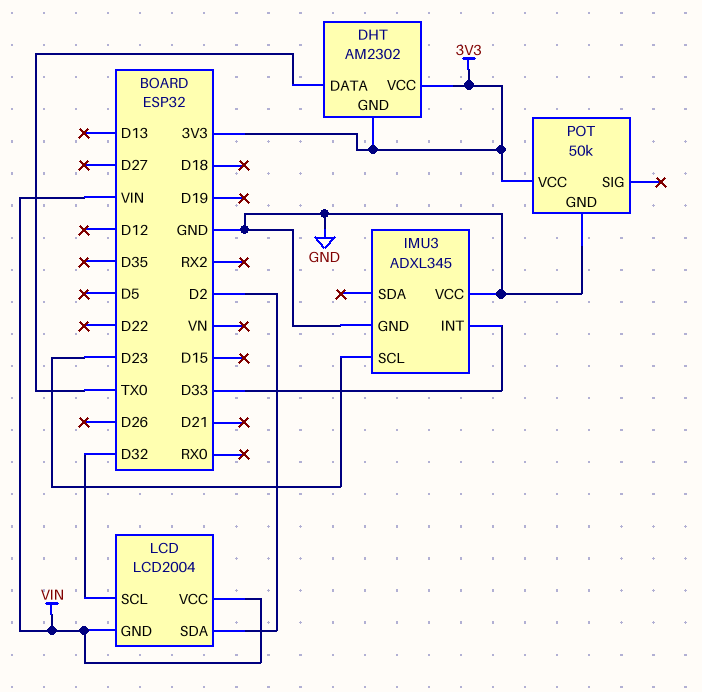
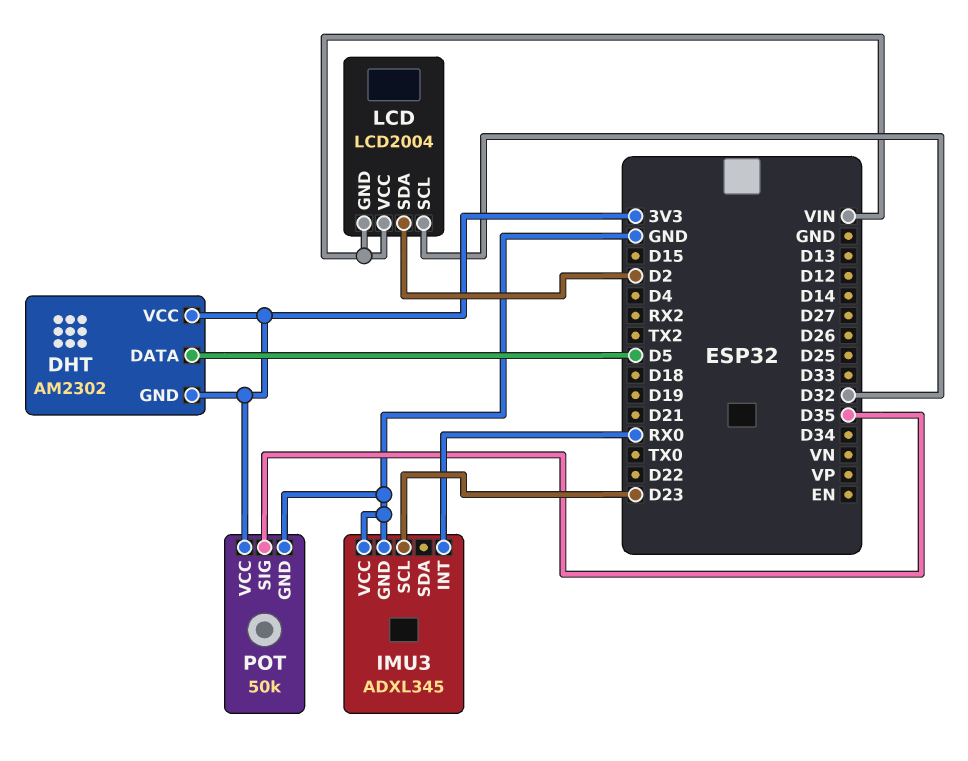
DHT pin DATA: TX0 -> D5
IMU3 pin INT: D33 -> RX0
POT pin SIG: none -> D35

